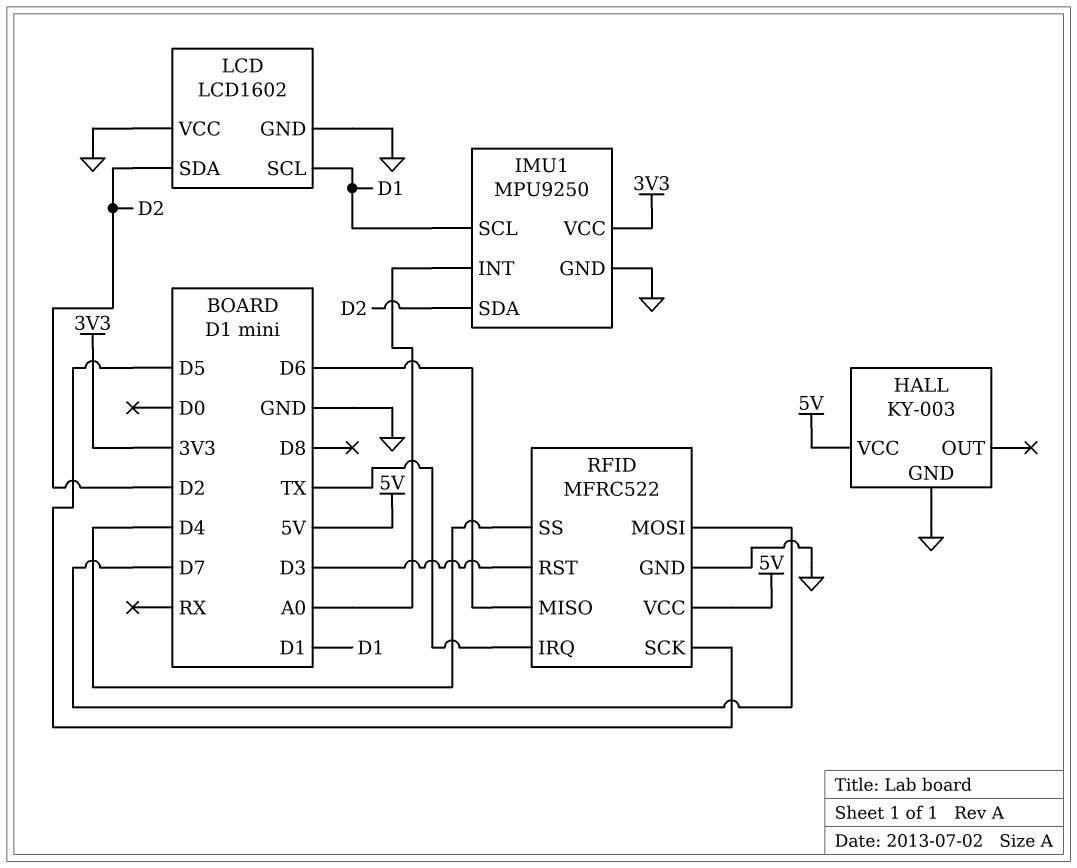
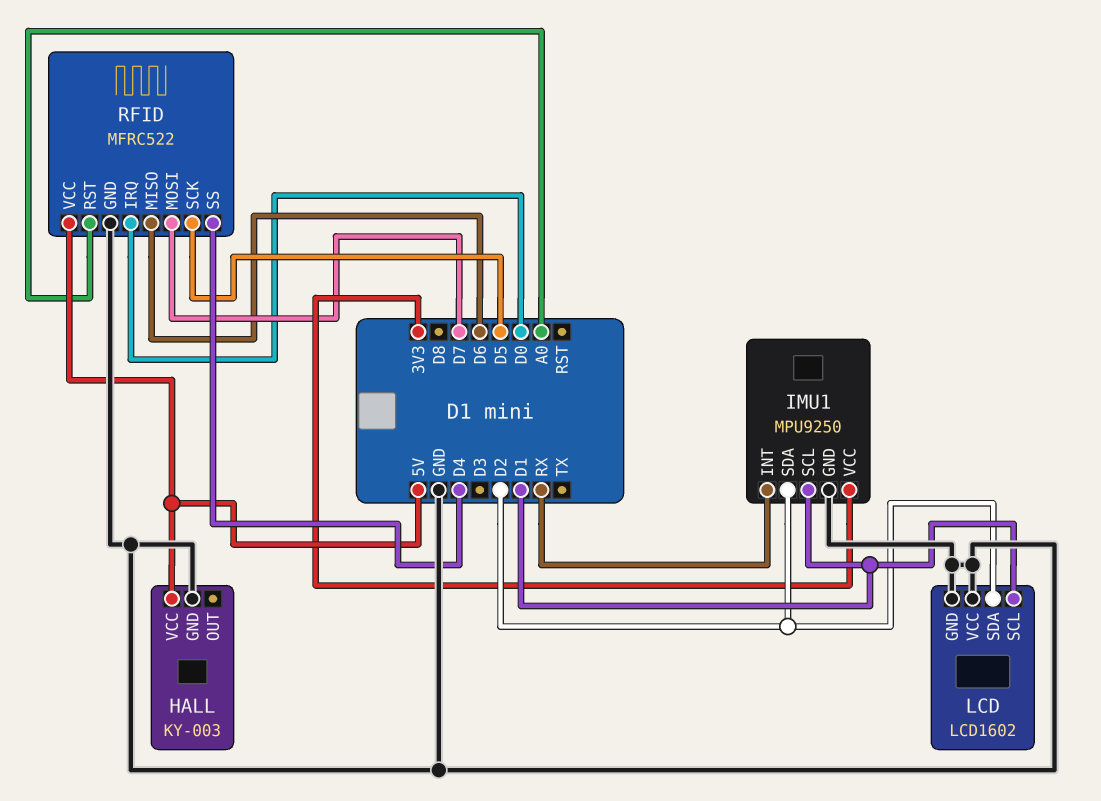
IMU1 pin INT: A0 -> RX
RFID pin IRQ: TX -> D0
RFID pin RST: D3 -> A0

